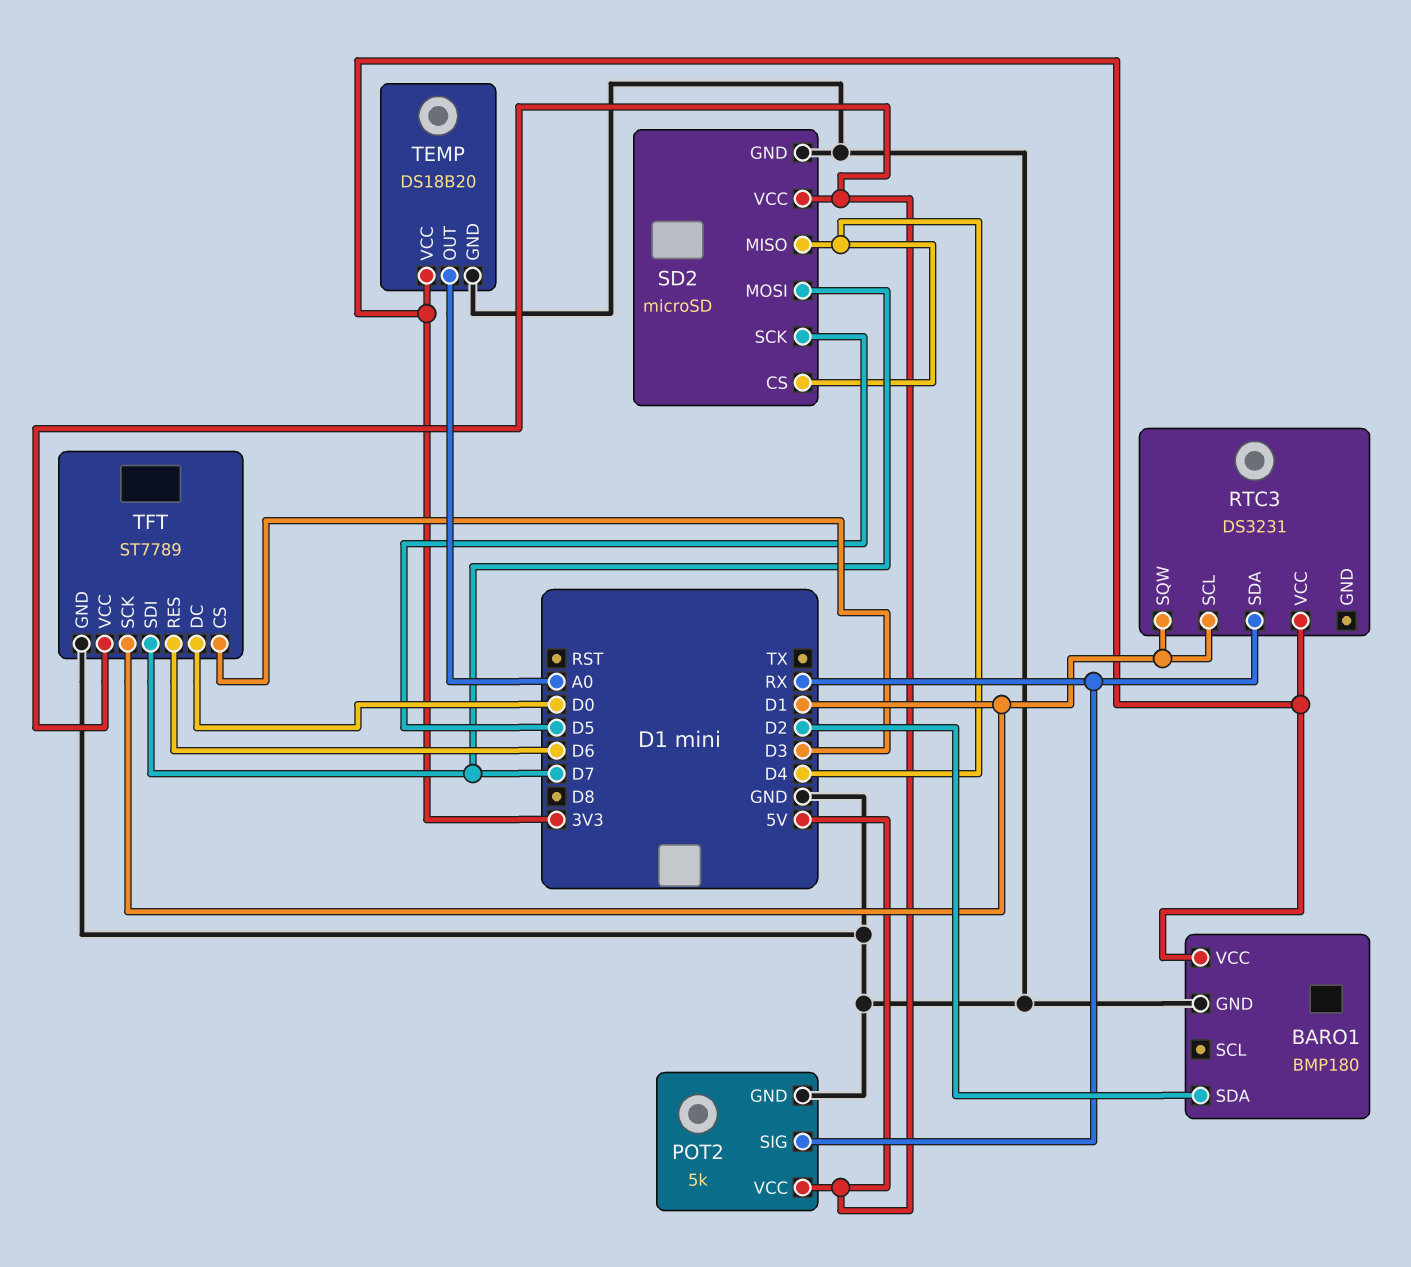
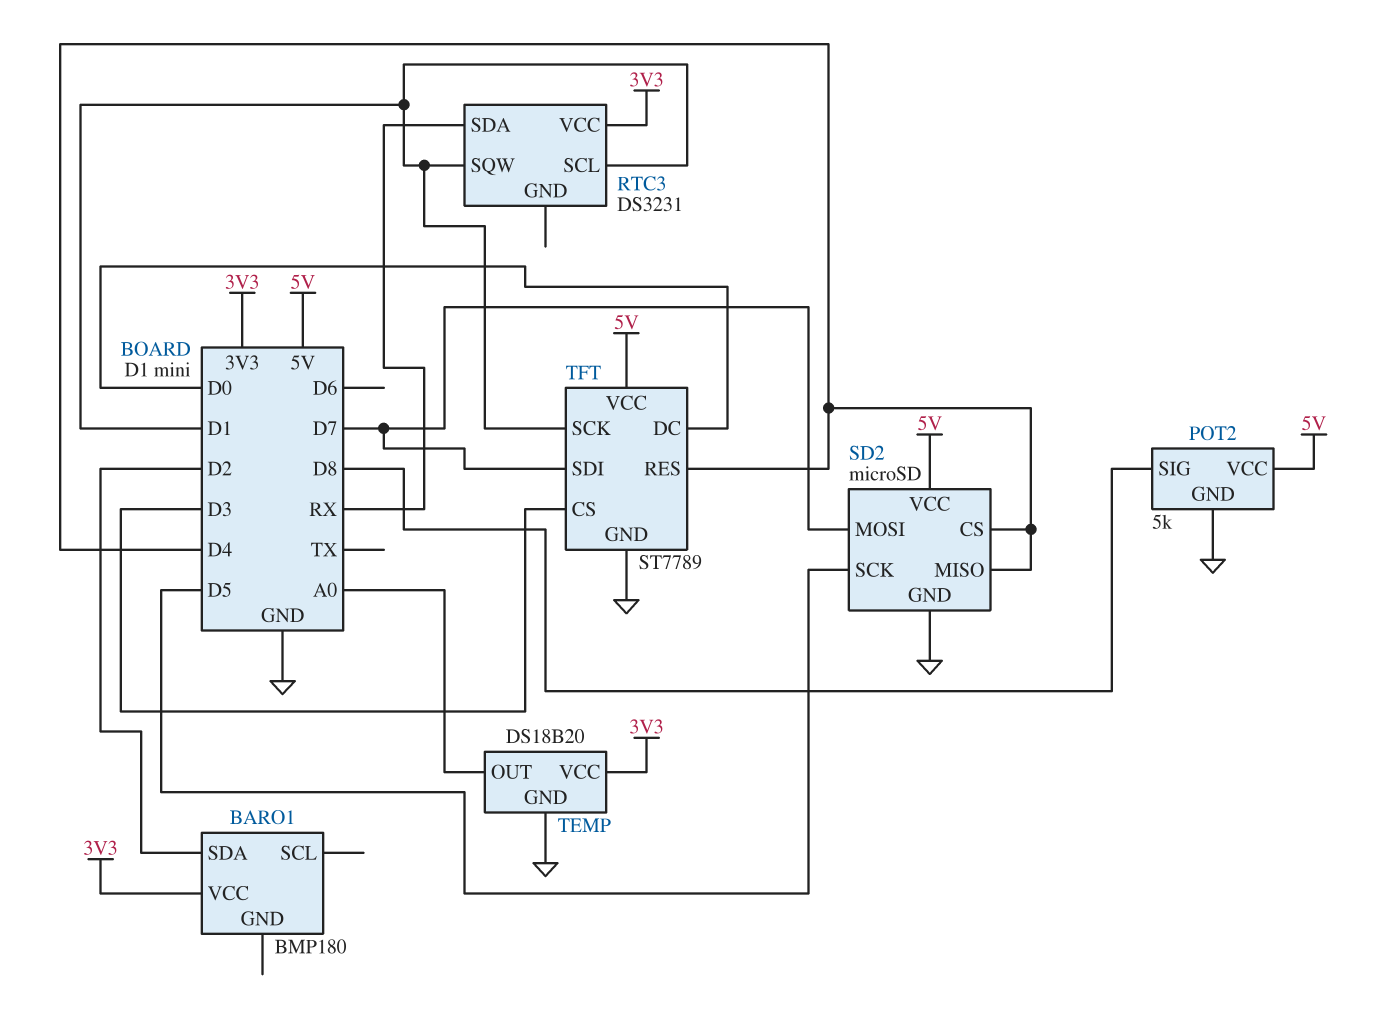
BARO1 pin GND: GND -> none
POT2 pin SIG: RX -> D8
TFT pin RES: D6 -> D4

